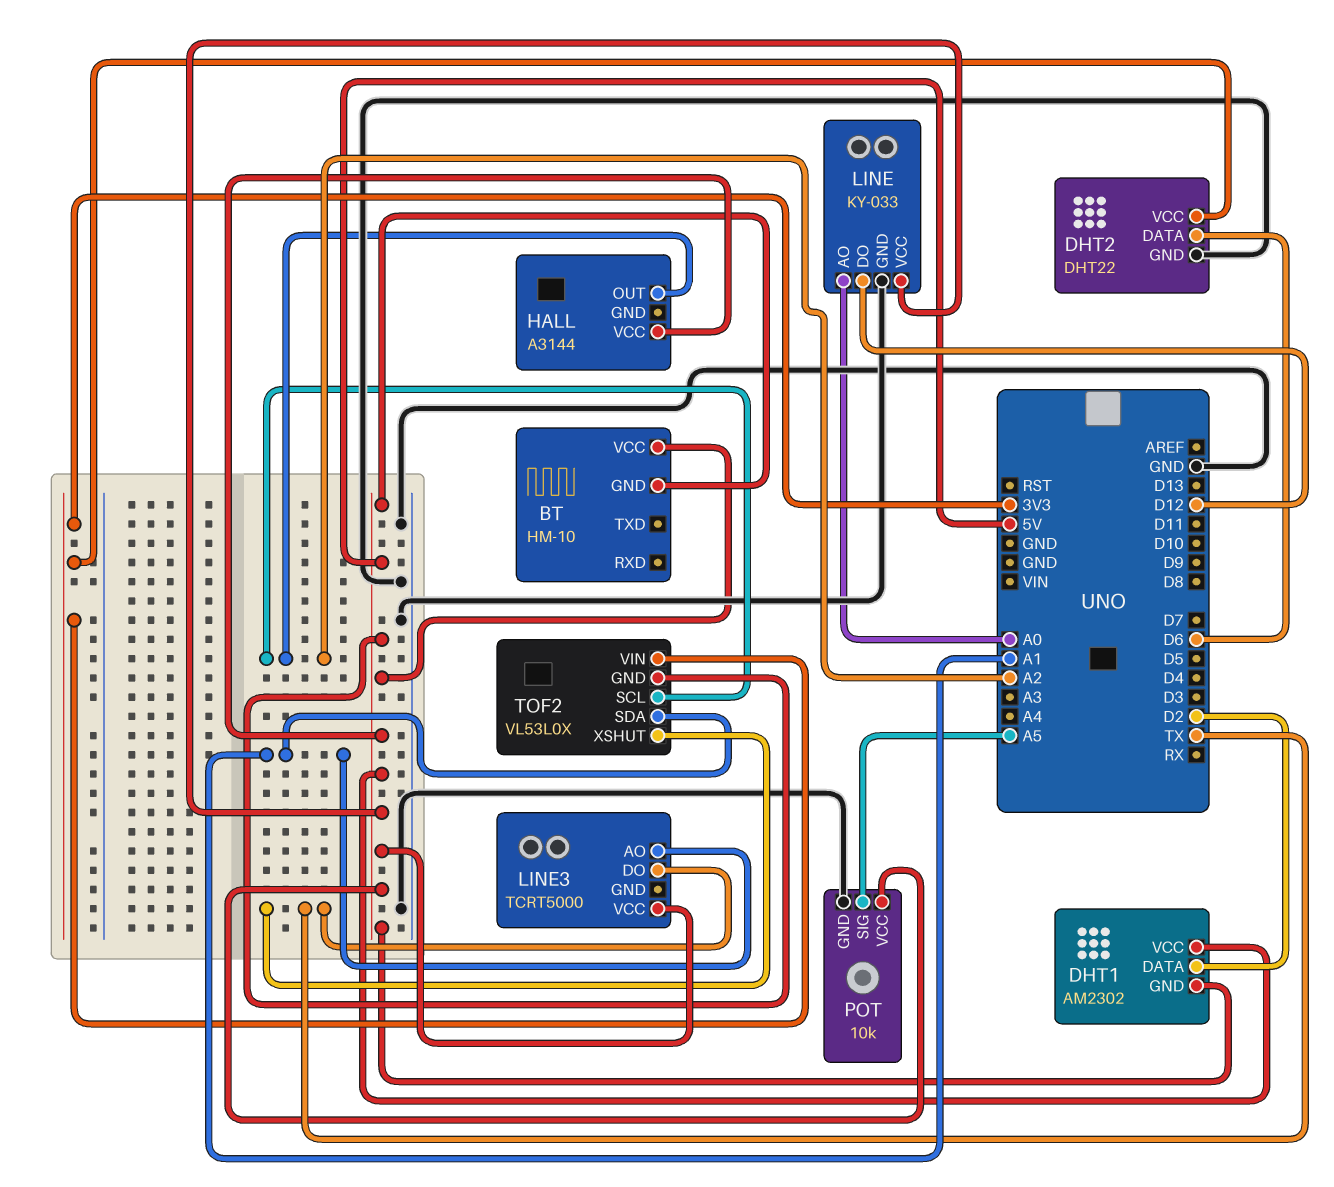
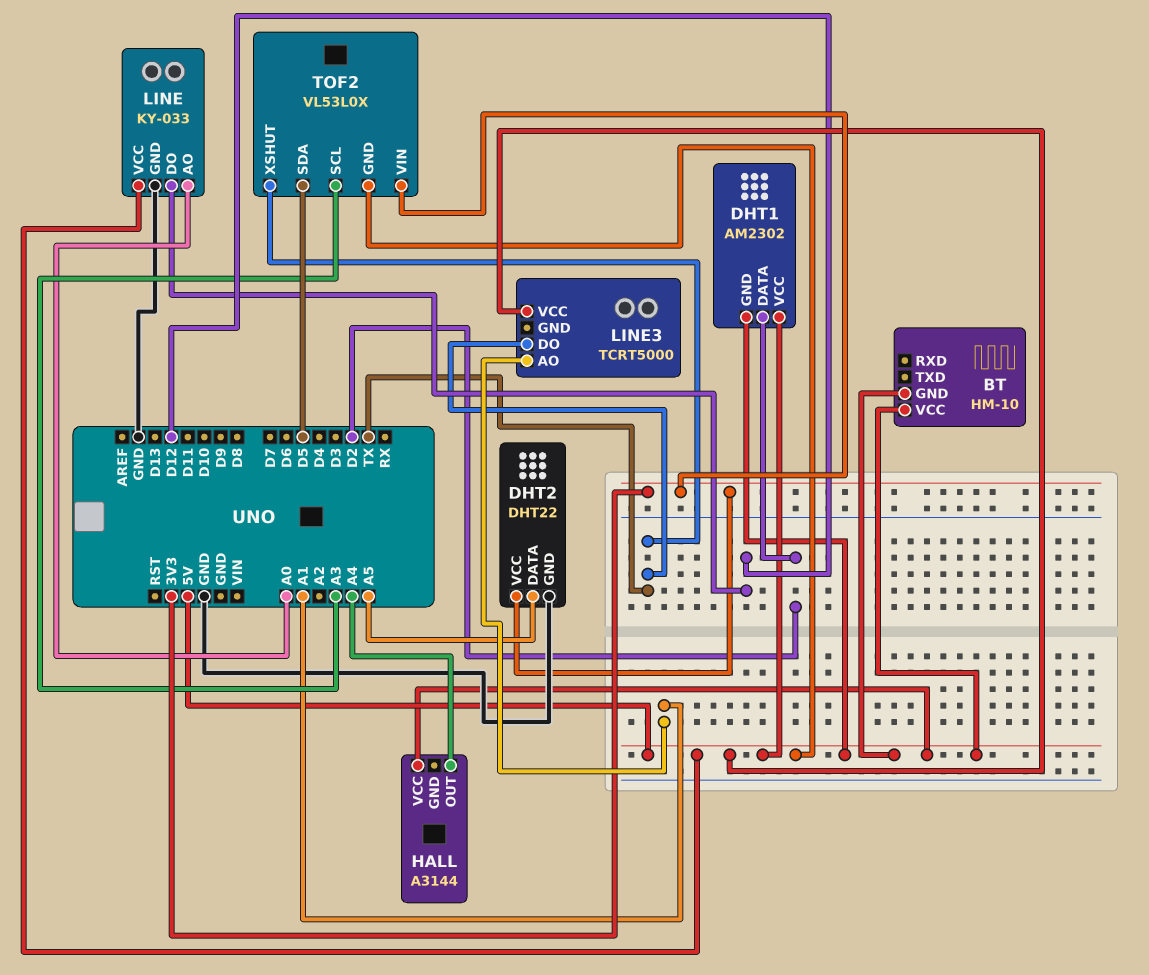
DHT2 pin DATA: D6 -> A5
HALL pin OUT: A2 -> A4
POT: 10k -> none
POT pin GND: GND -> none
POT pin SIG: A5 -> none
POT pin VCC: 5V -> none
TOF2 pin SCL: A2 -> A3
TOF2 pin SDA: A1 -> D5

